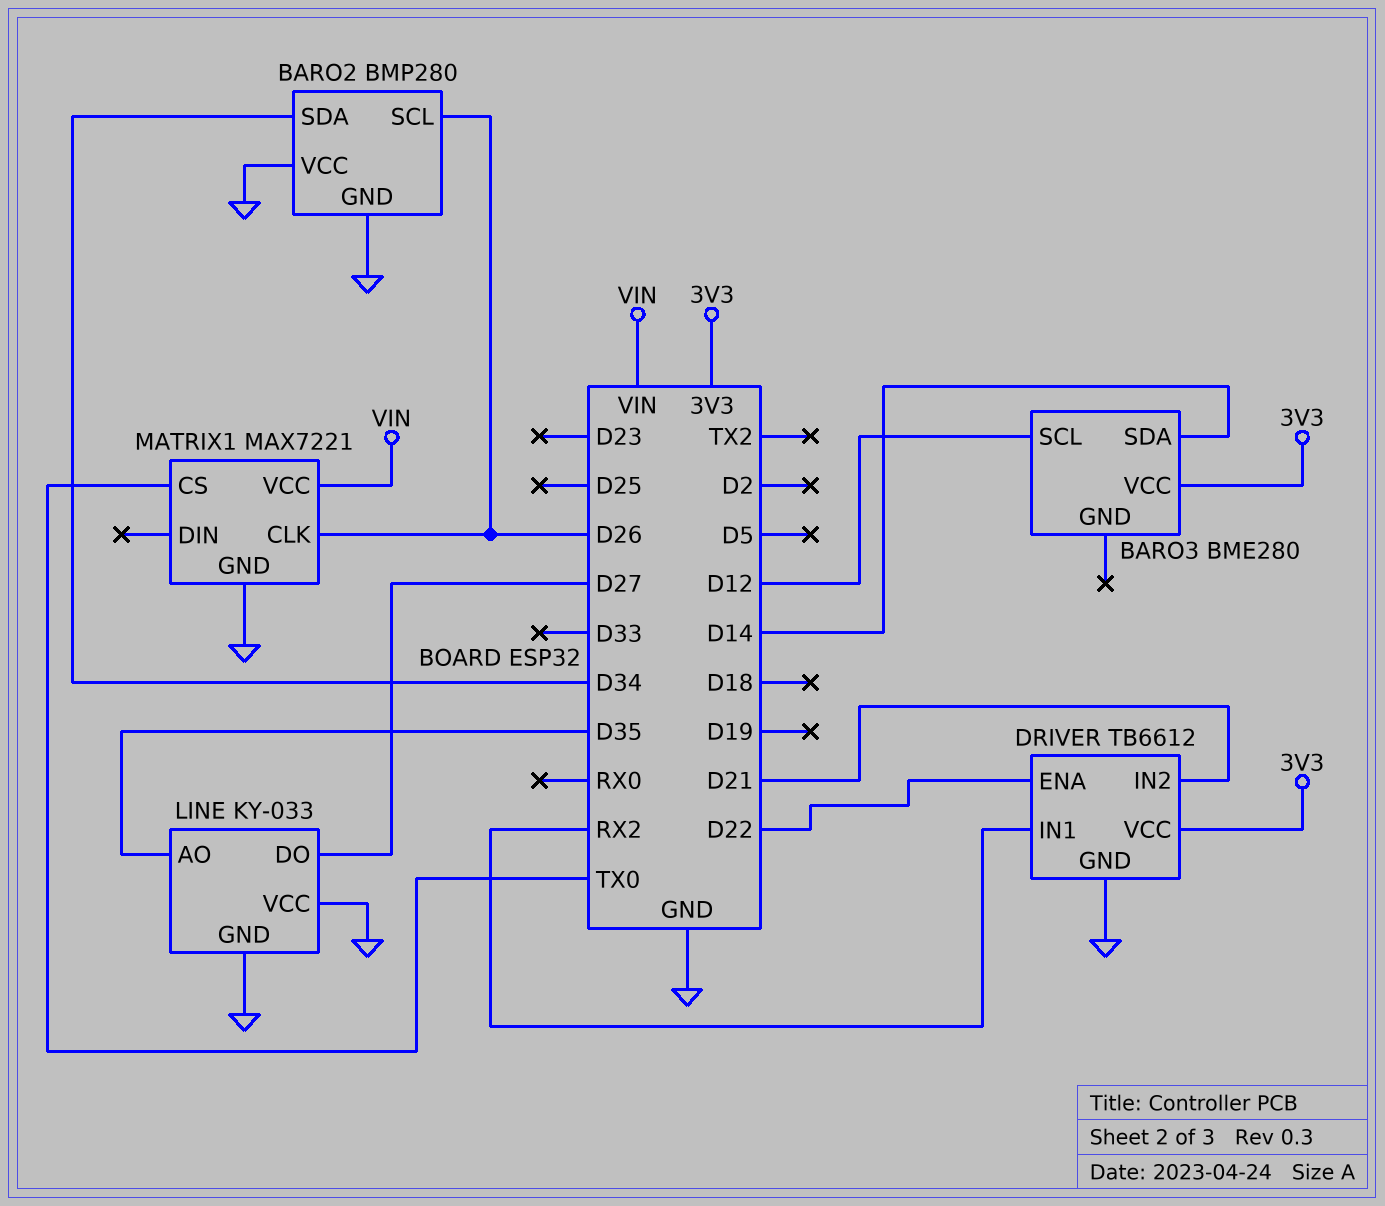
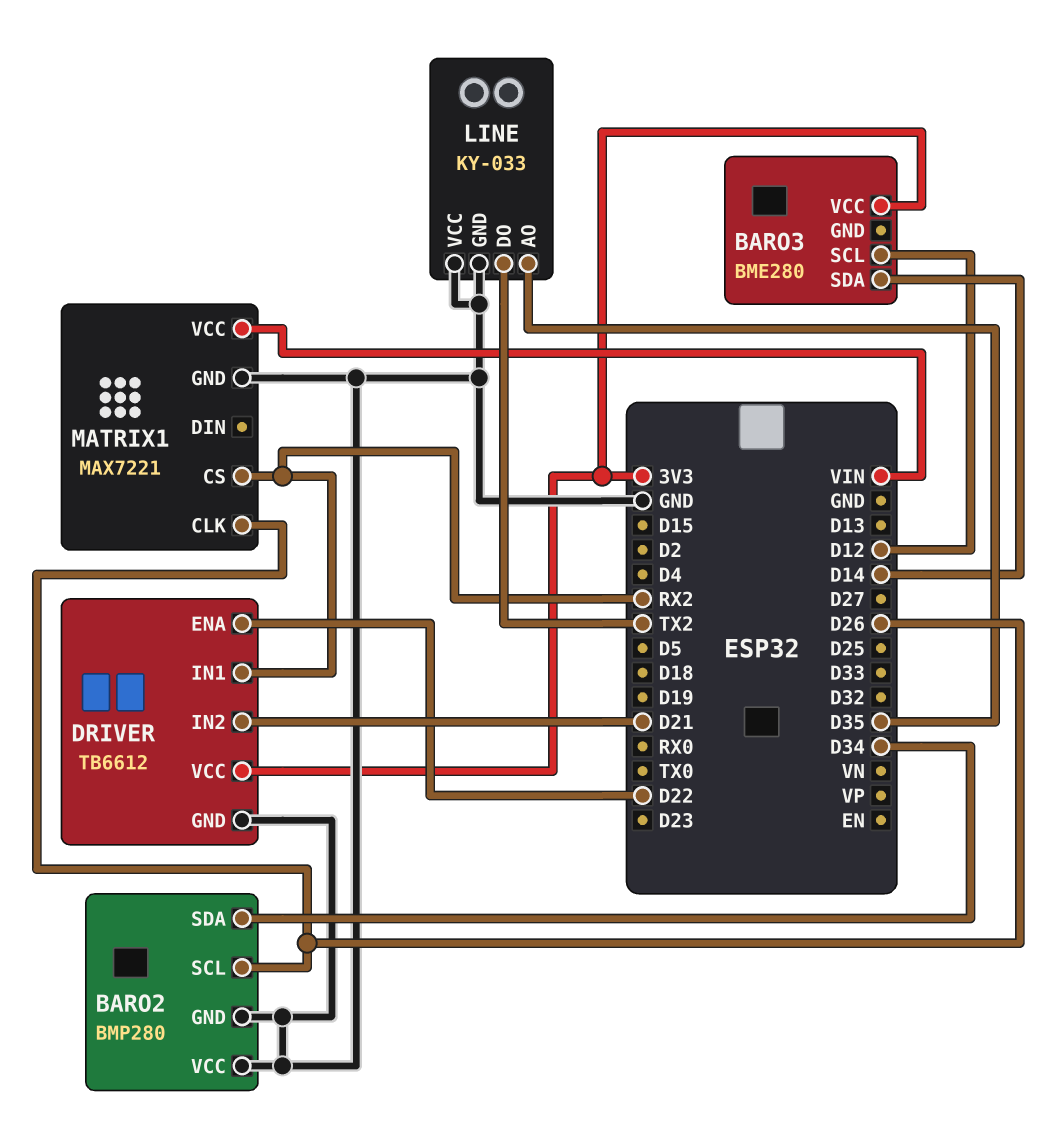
LINE pin DO: D27 -> TX2
MATRIX1 pin CS: TX0 -> RX2

